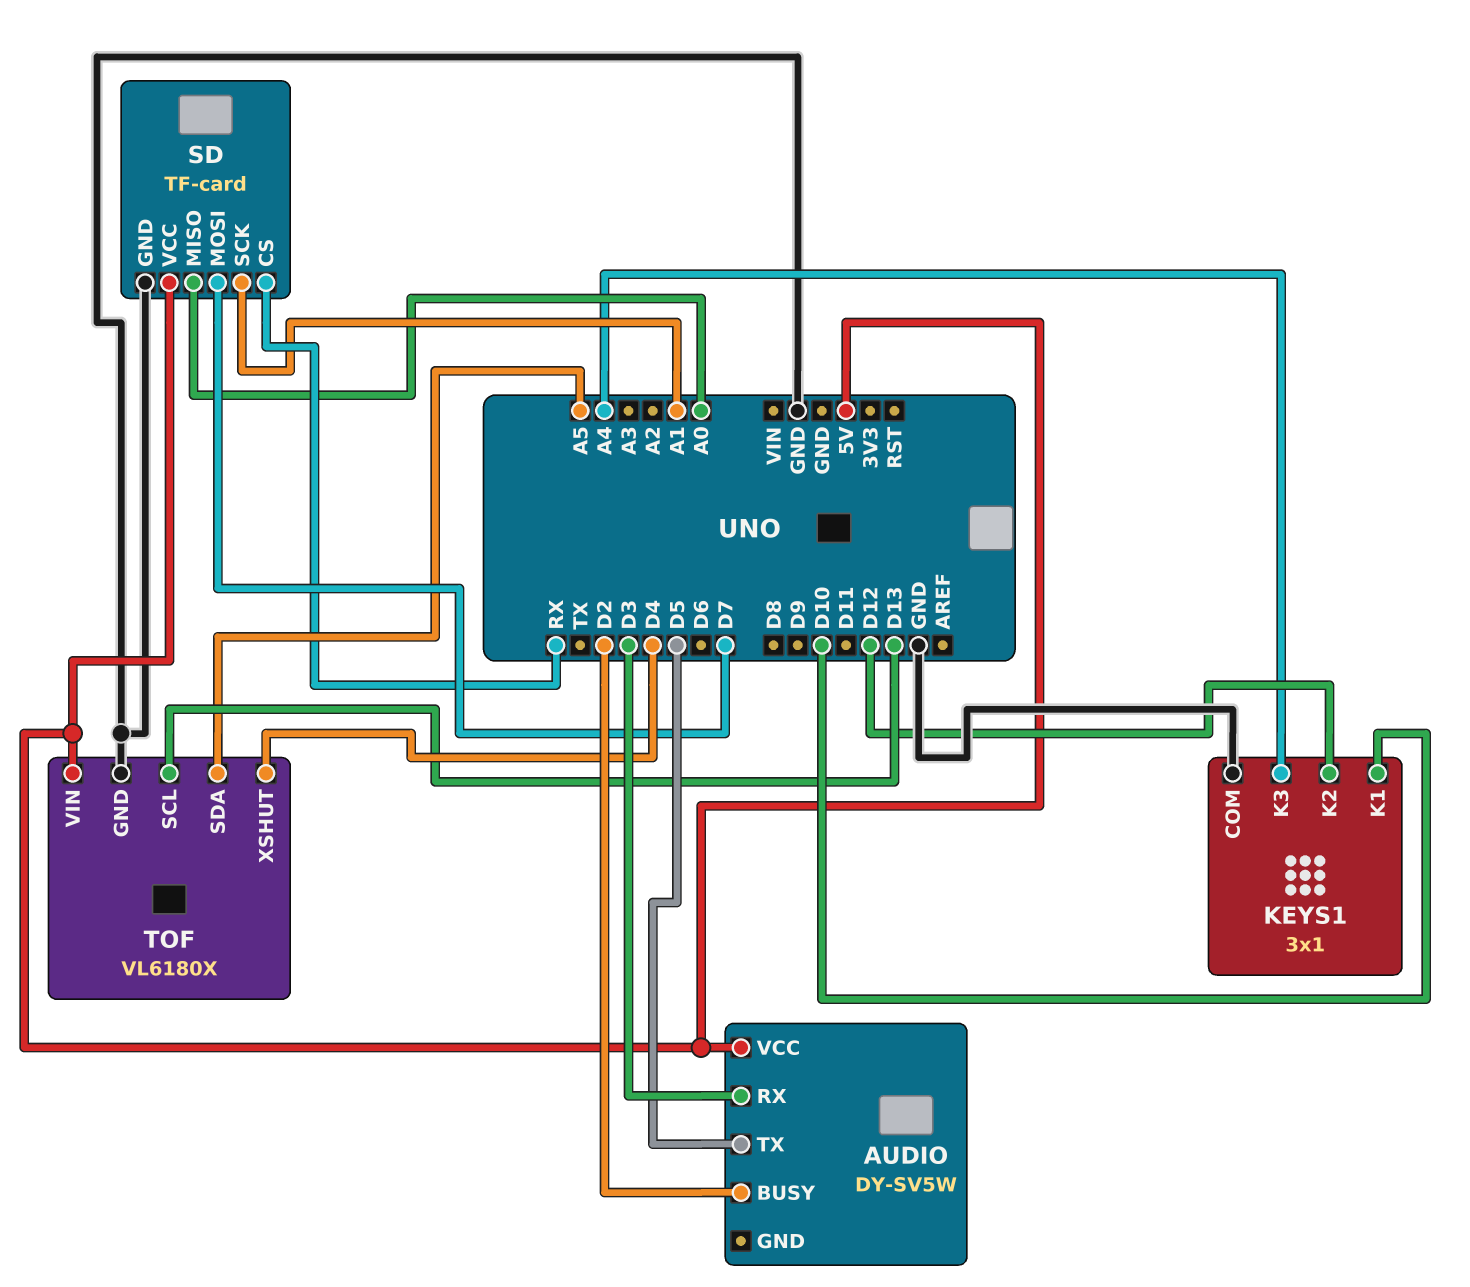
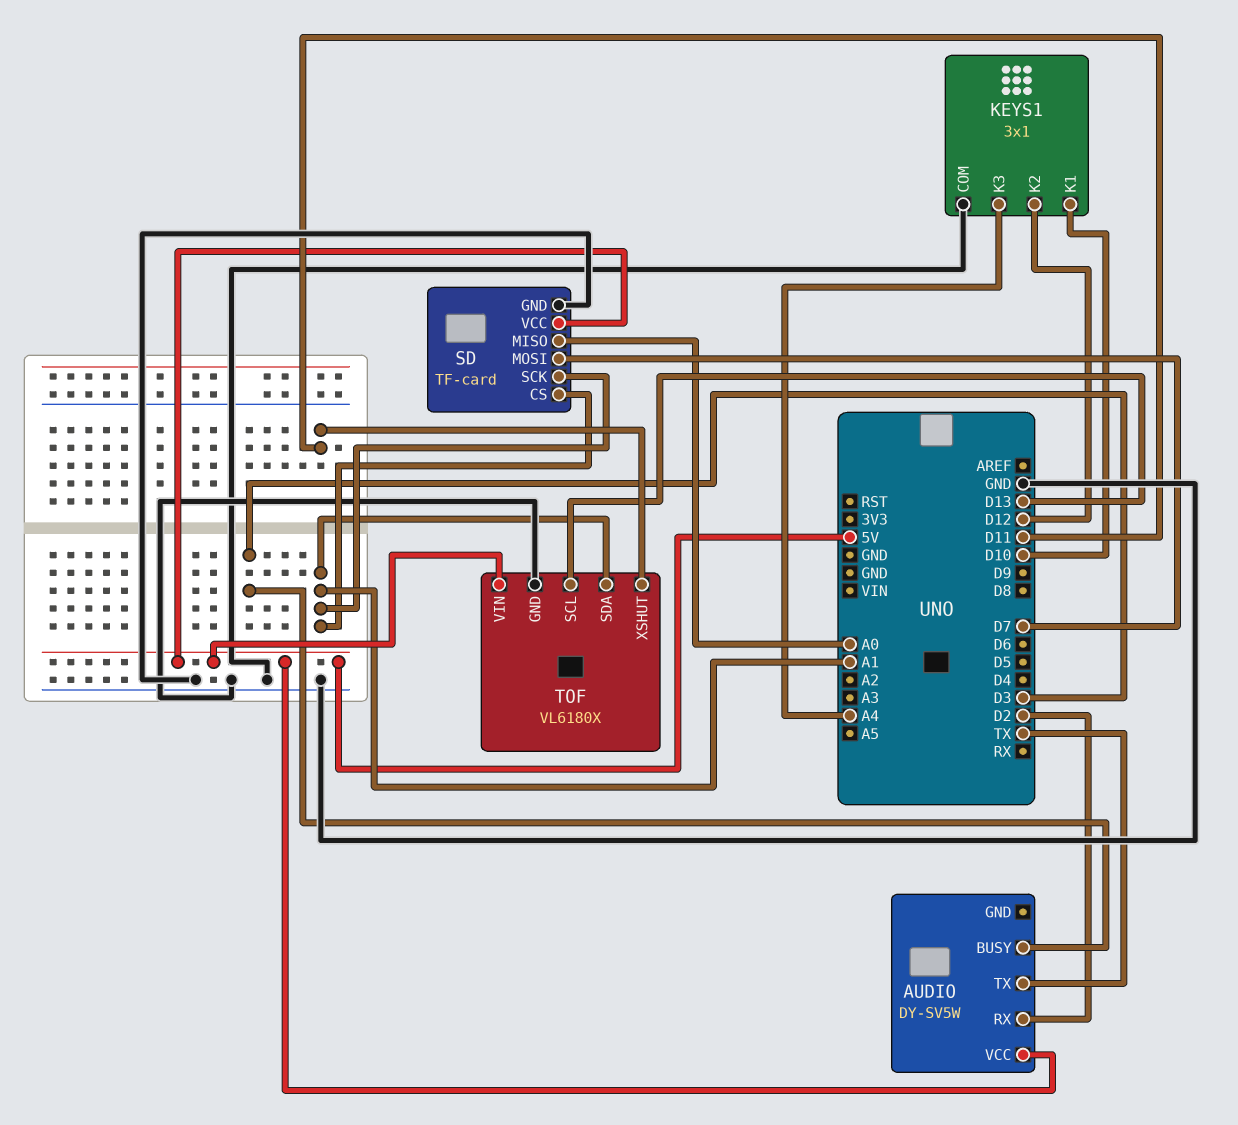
AUDIO pin BUSY: D2 -> D3
AUDIO pin RX: D3 -> D2
AUDIO pin TX: D5 -> TX
SD pin CS: RX -> A1
TOF pin SDA: A5 -> A1
TOF pin XSHUT: D4 -> D11

